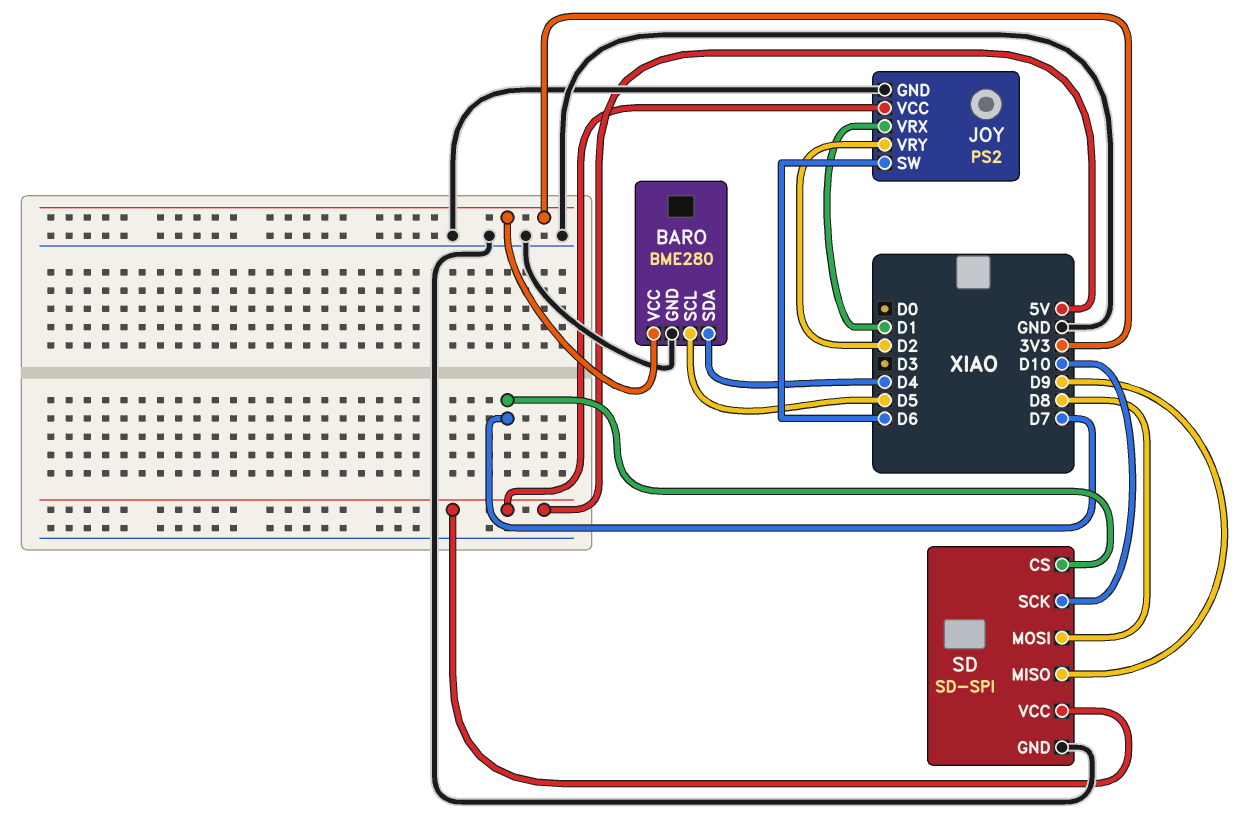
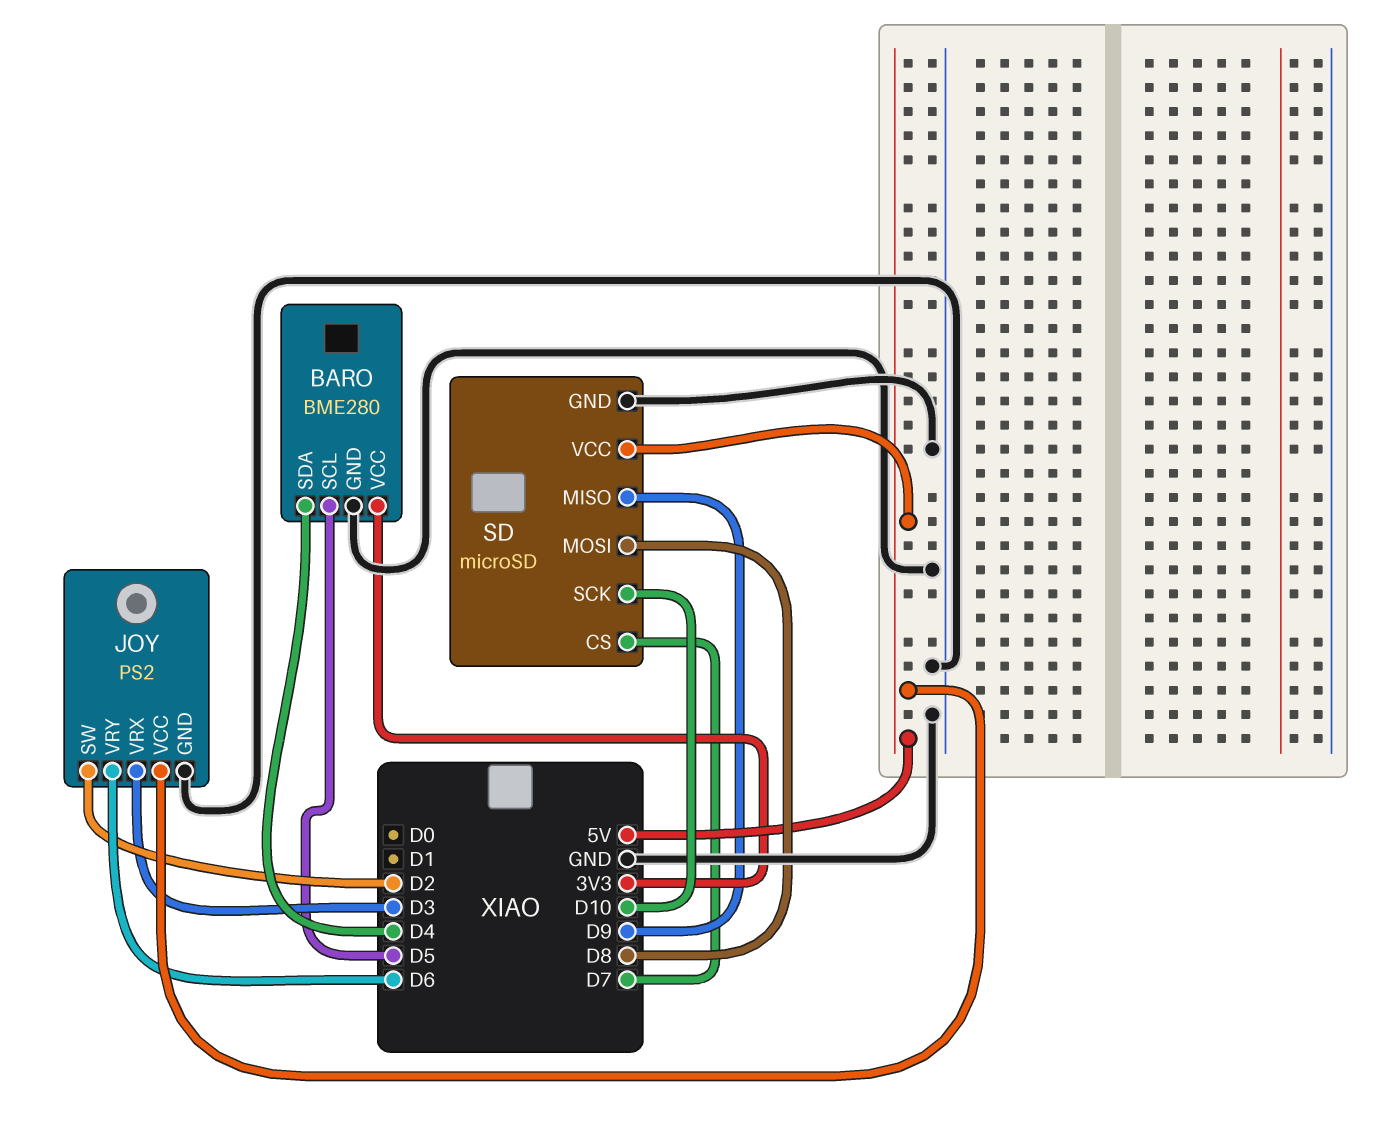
JOY pin SW: D6 -> D2
JOY pin VRX: D1 -> D3
JOY pin VRY: D2 -> D6
SD: SD-SPI -> microSD

